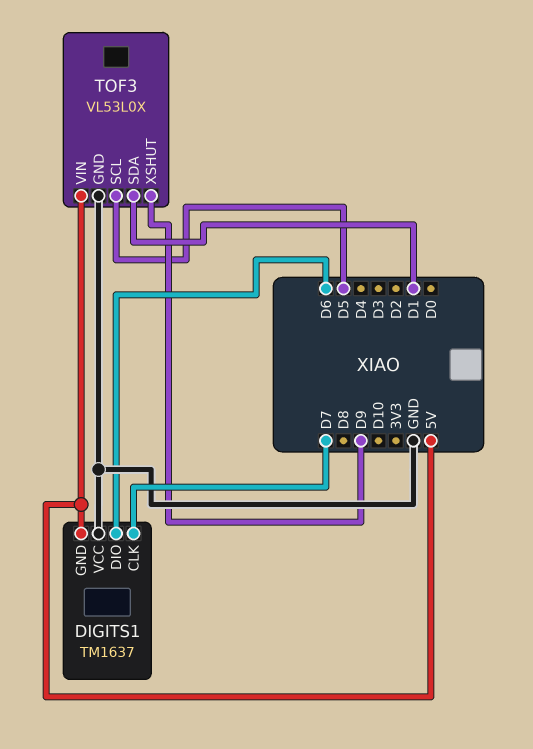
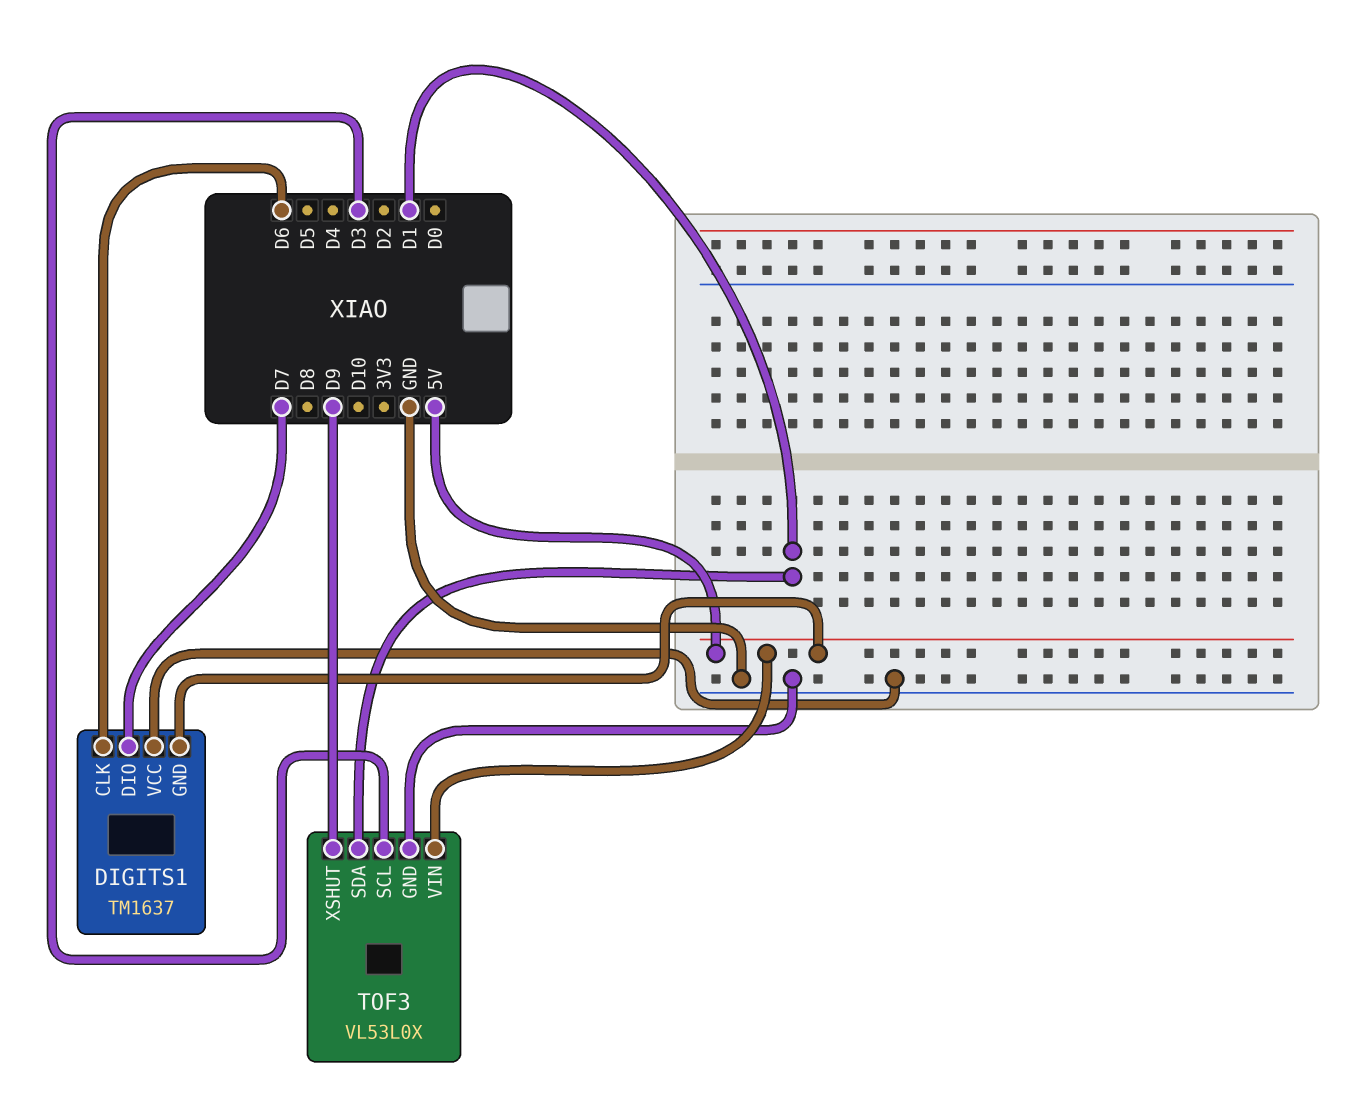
DIGITS1 pin CLK: D7 -> D6
DIGITS1 pin DIO: D6 -> D7
TOF3 pin SCL: D5 -> D3

